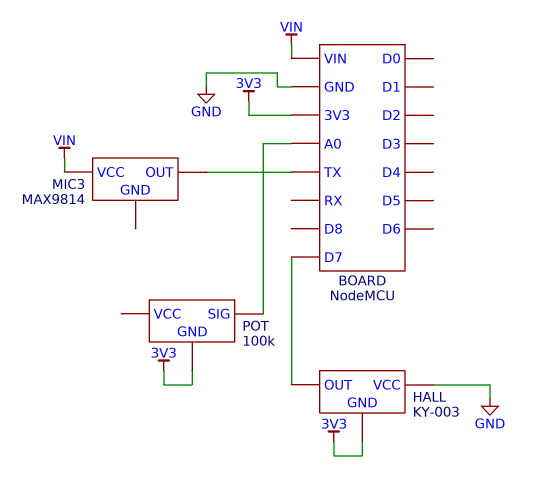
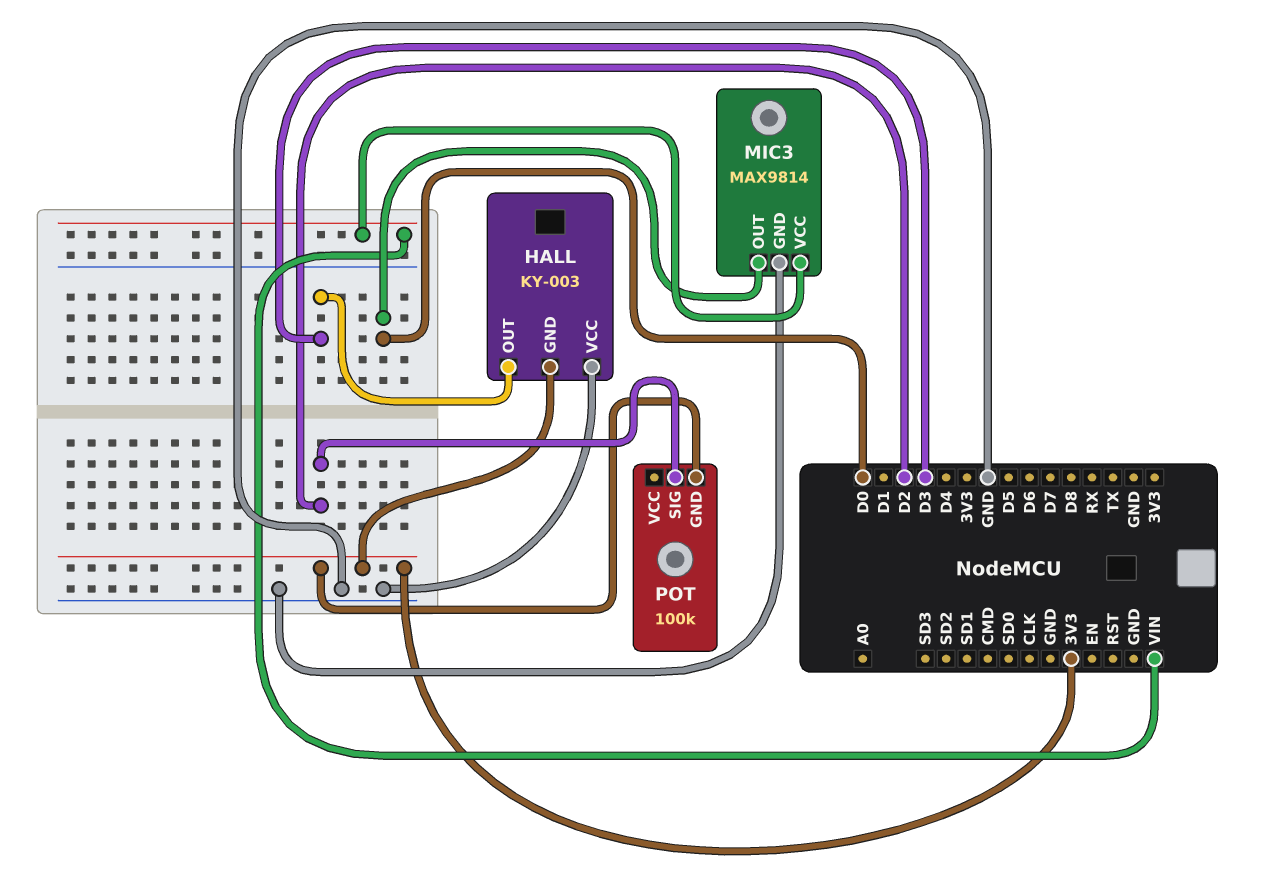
HALL pin OUT: D7 -> D3
MIC3 pin GND: none -> GND
MIC3 pin OUT: TX -> D0
POT pin SIG: A0 -> D2

